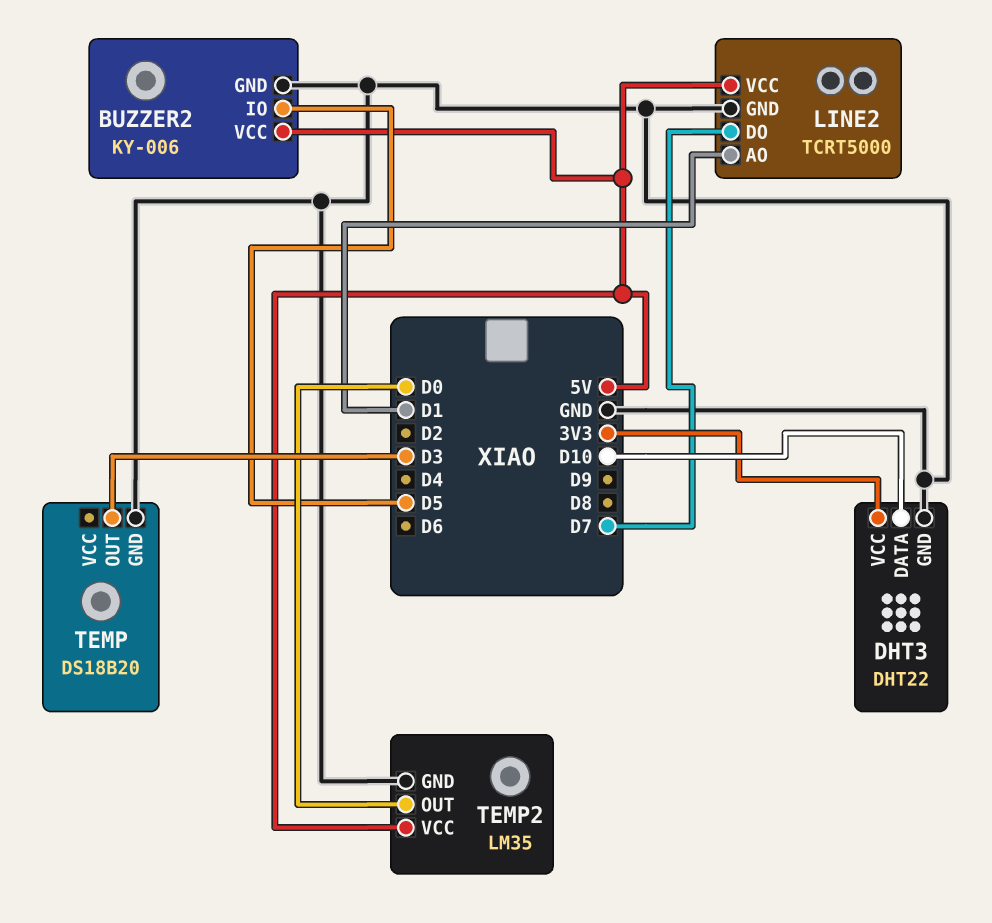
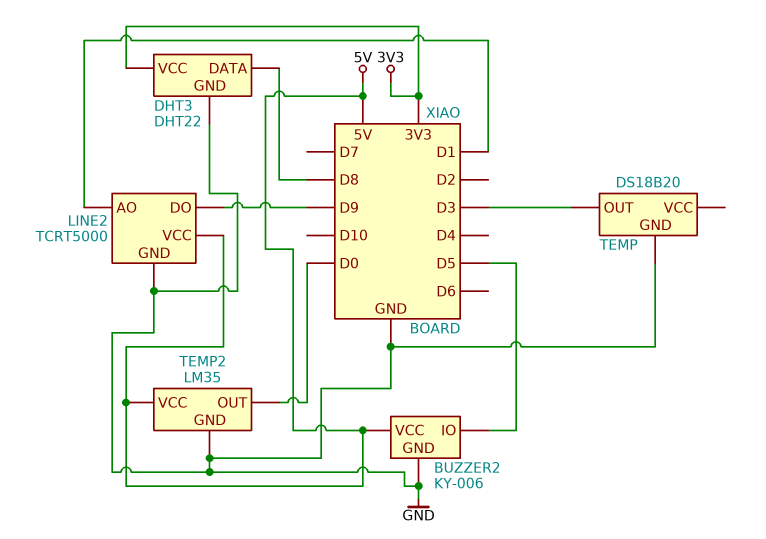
DHT3 pin DATA: D10 -> D8
LINE2 pin DO: D7 -> D9

